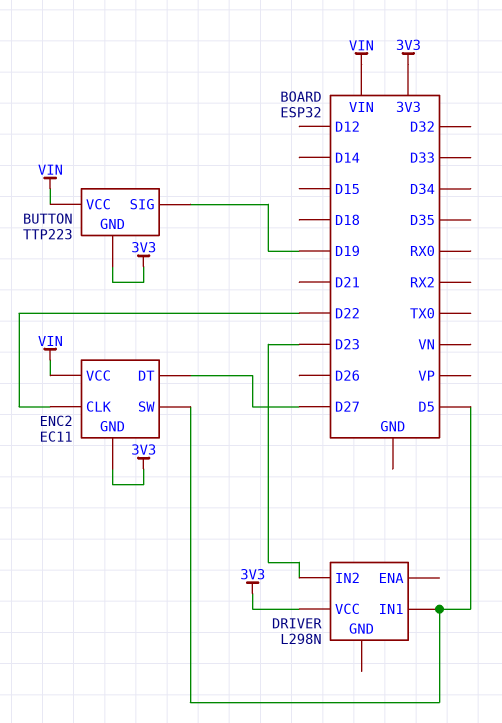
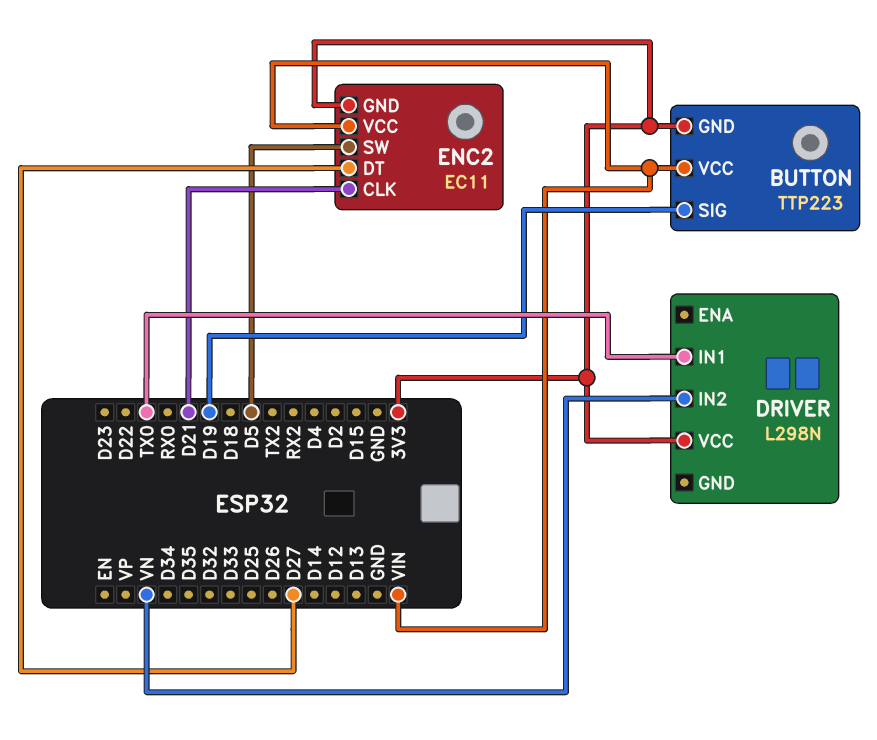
DRIVER pin IN1: D5 -> TX0
DRIVER pin IN2: D23 -> VN
ENC2 pin CLK: D22 -> D21

